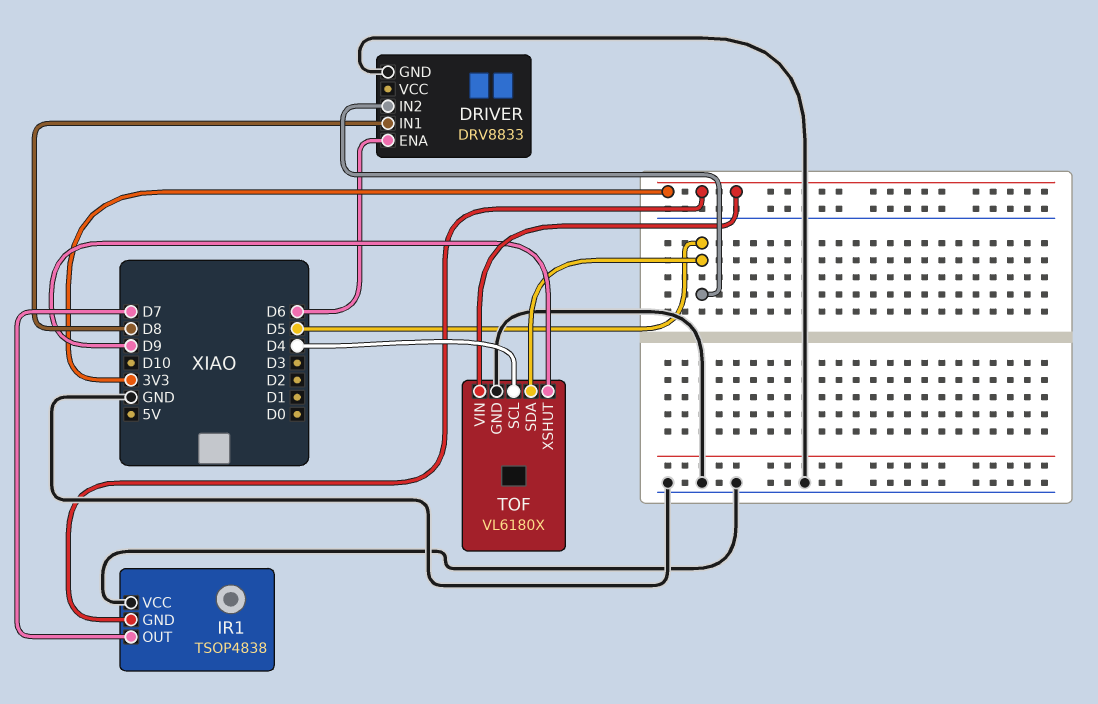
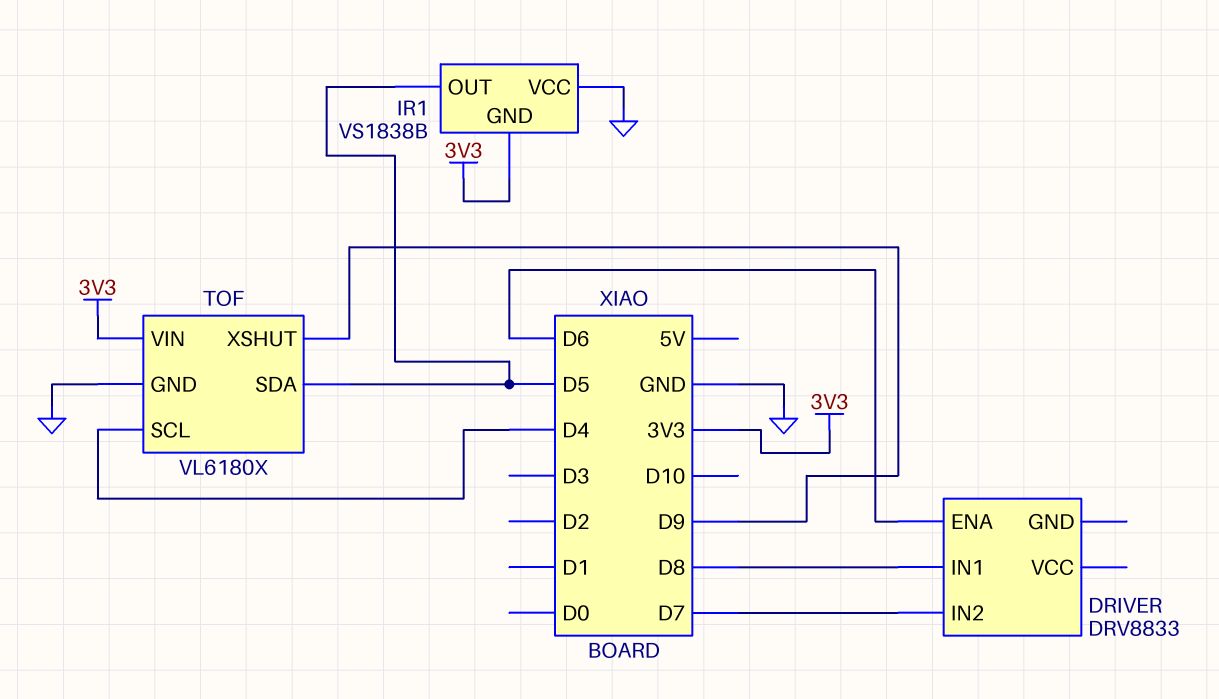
DRIVER pin GND: GND -> none
DRIVER pin IN2: D5 -> D7
IR1: TSOP4838 -> VS1838B
IR1 pin OUT: D7 -> D5

